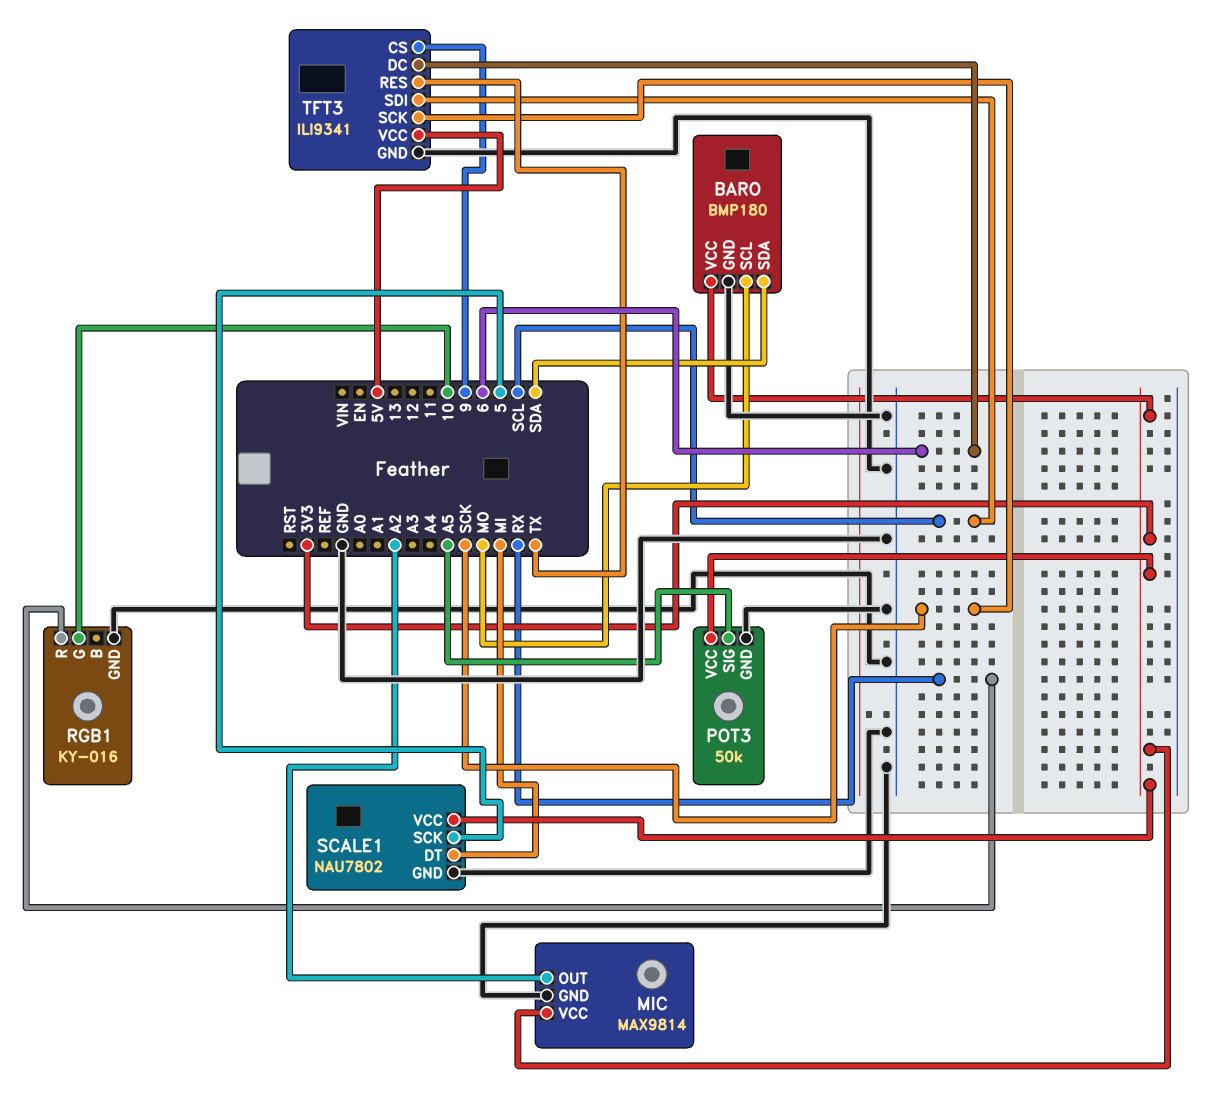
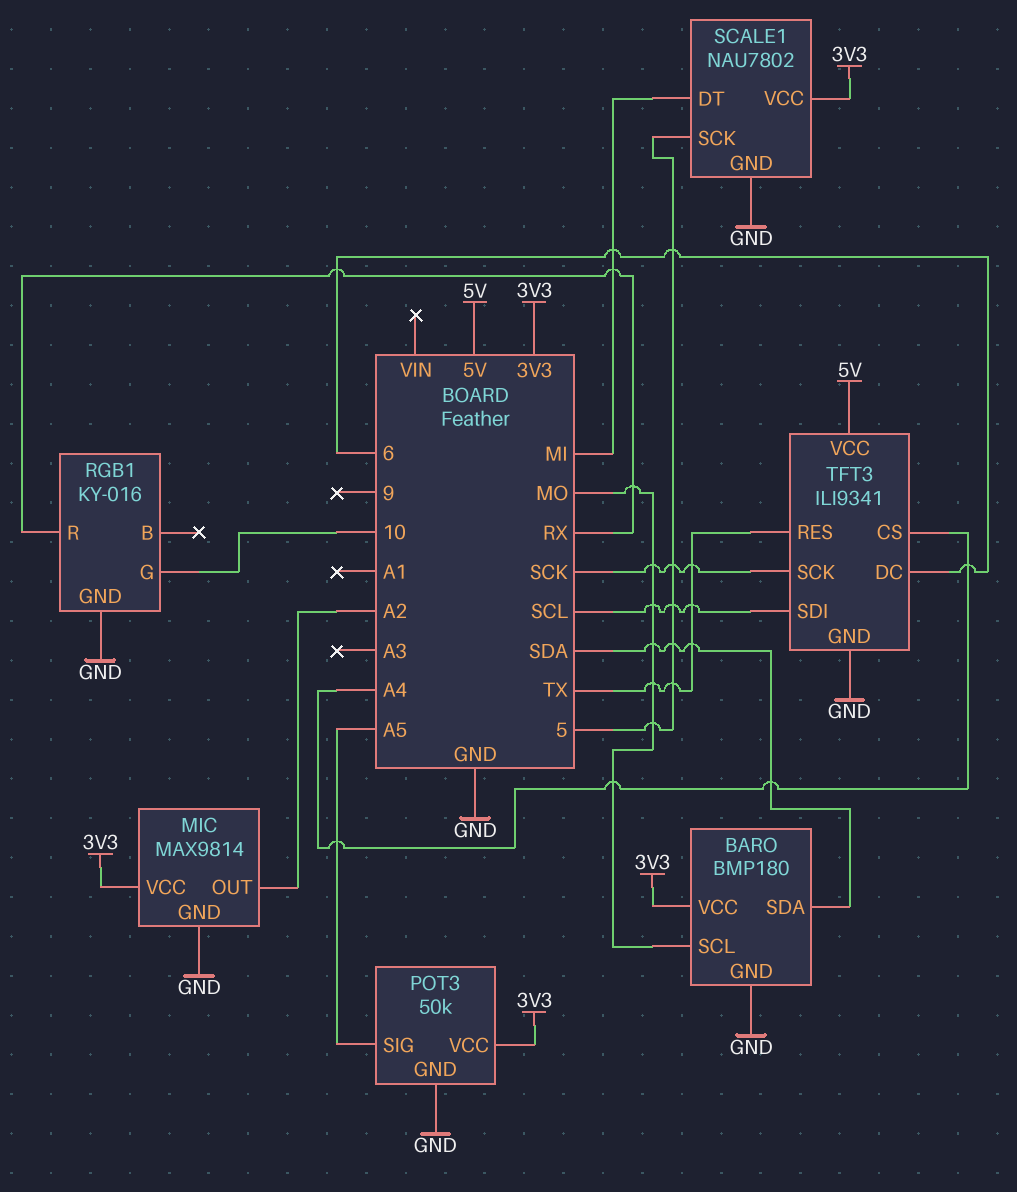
TFT3 pin CS: 9 -> A4

